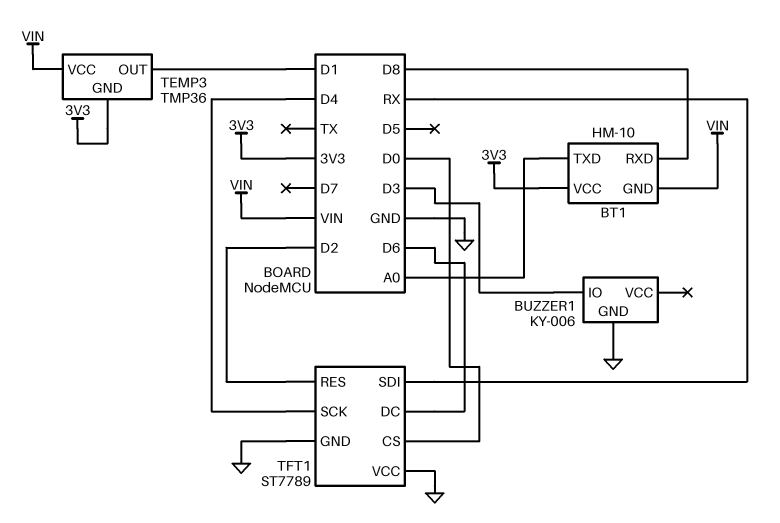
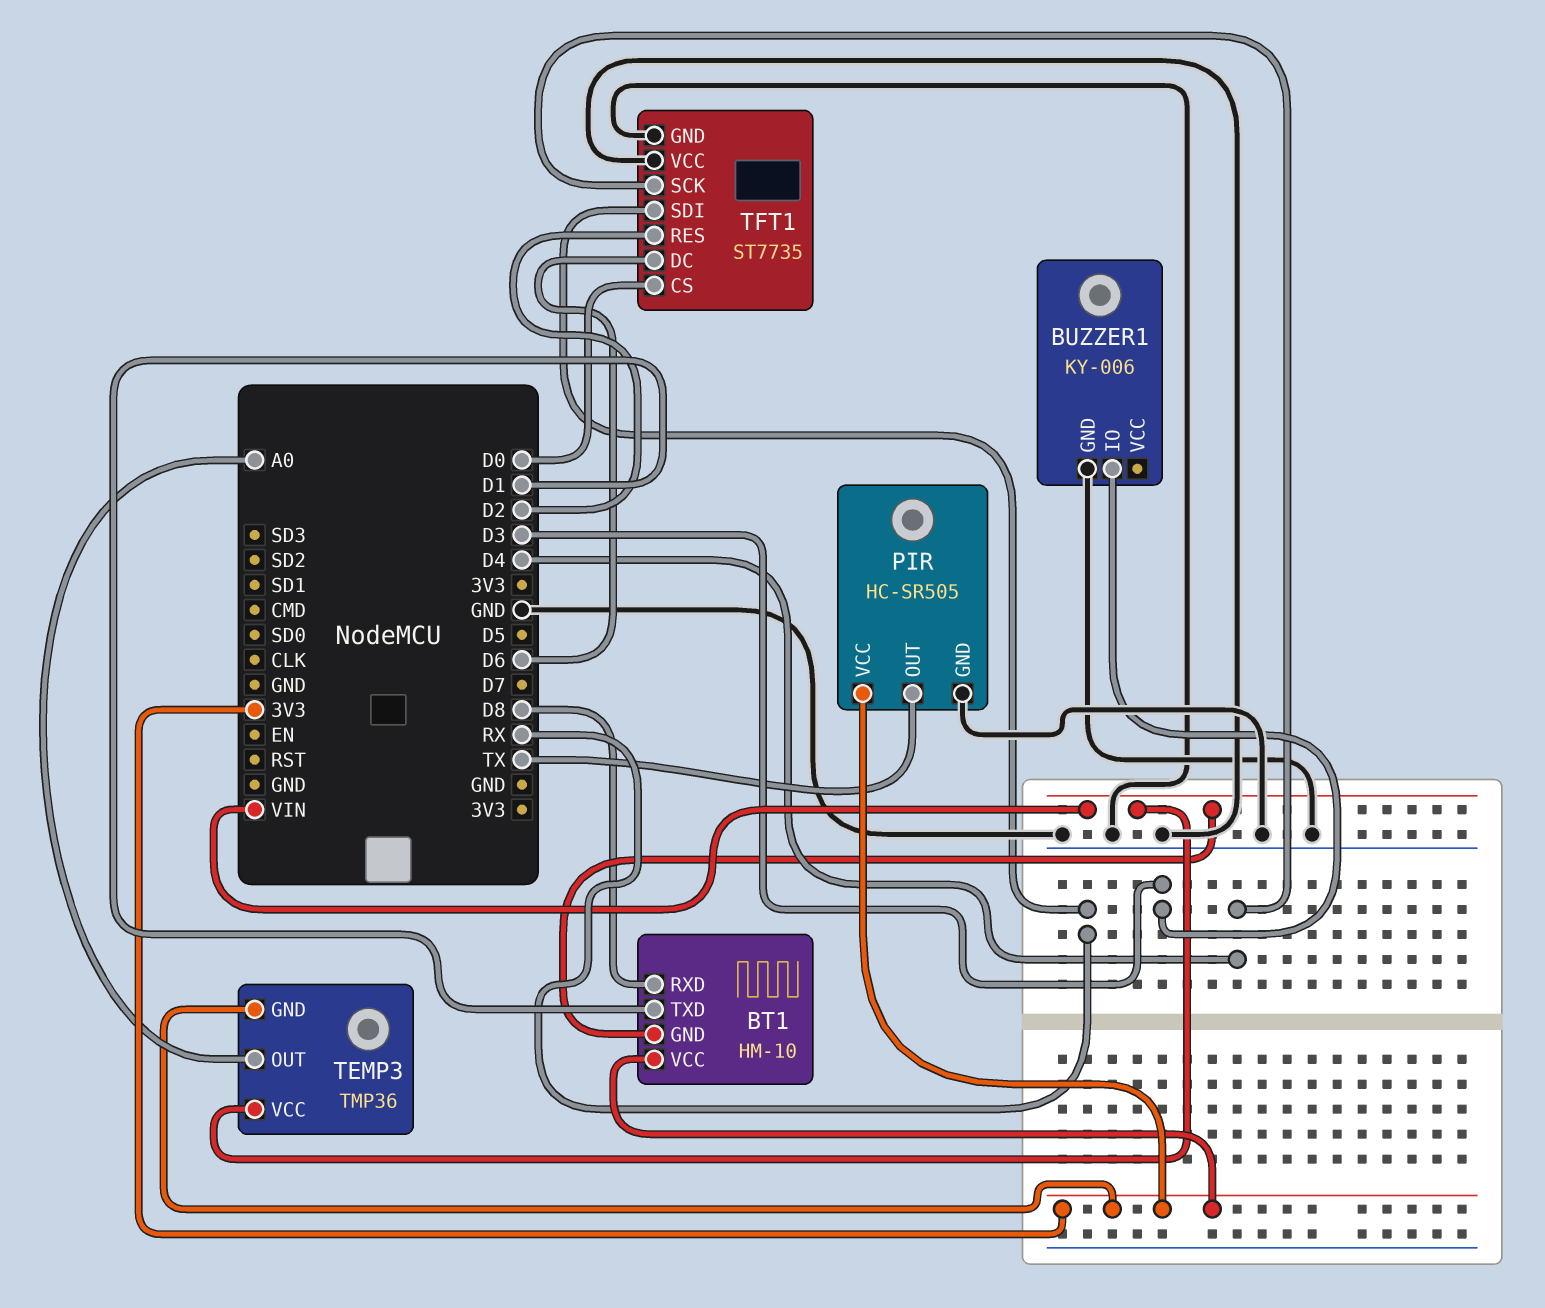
BT1 pin TXD: A0 -> D1
PIR: none -> HC-SR505
PIR pin GND: none -> GND
PIR pin OUT: none -> TX
PIR pin VCC: none -> 3V3
TEMP3 pin OUT: D1 -> A0
TFT1: ST7789 -> ST7735

